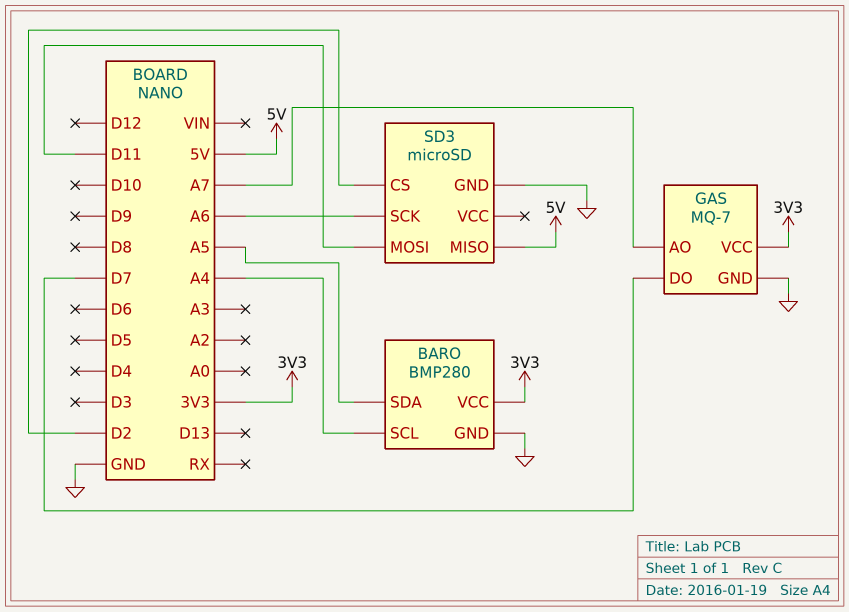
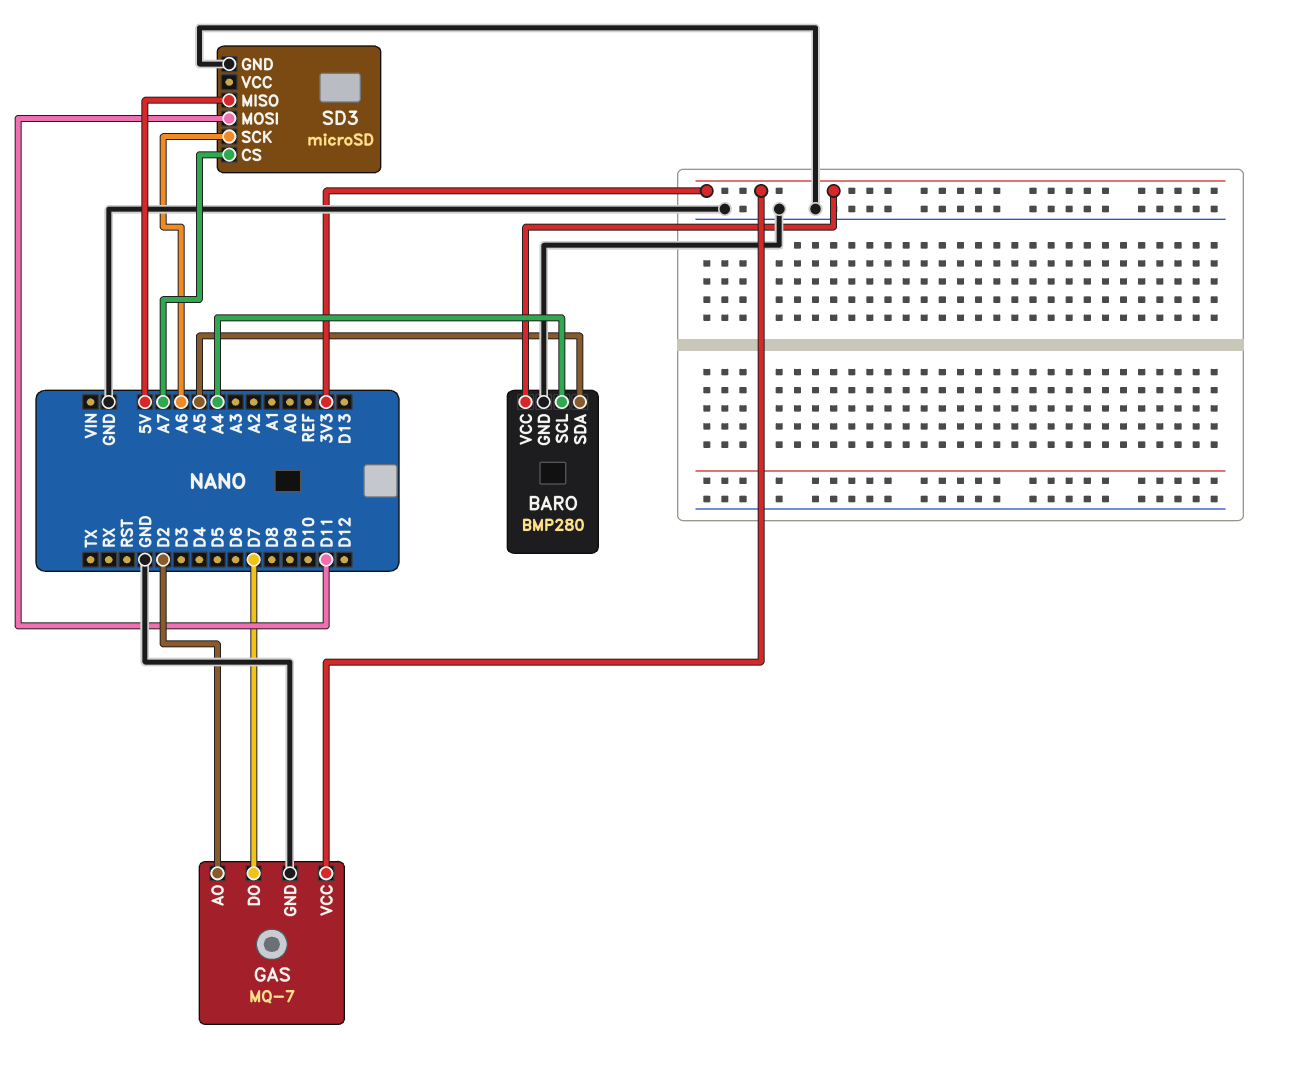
GAS pin AO: A7 -> D2
SD3 pin CS: D2 -> A7

